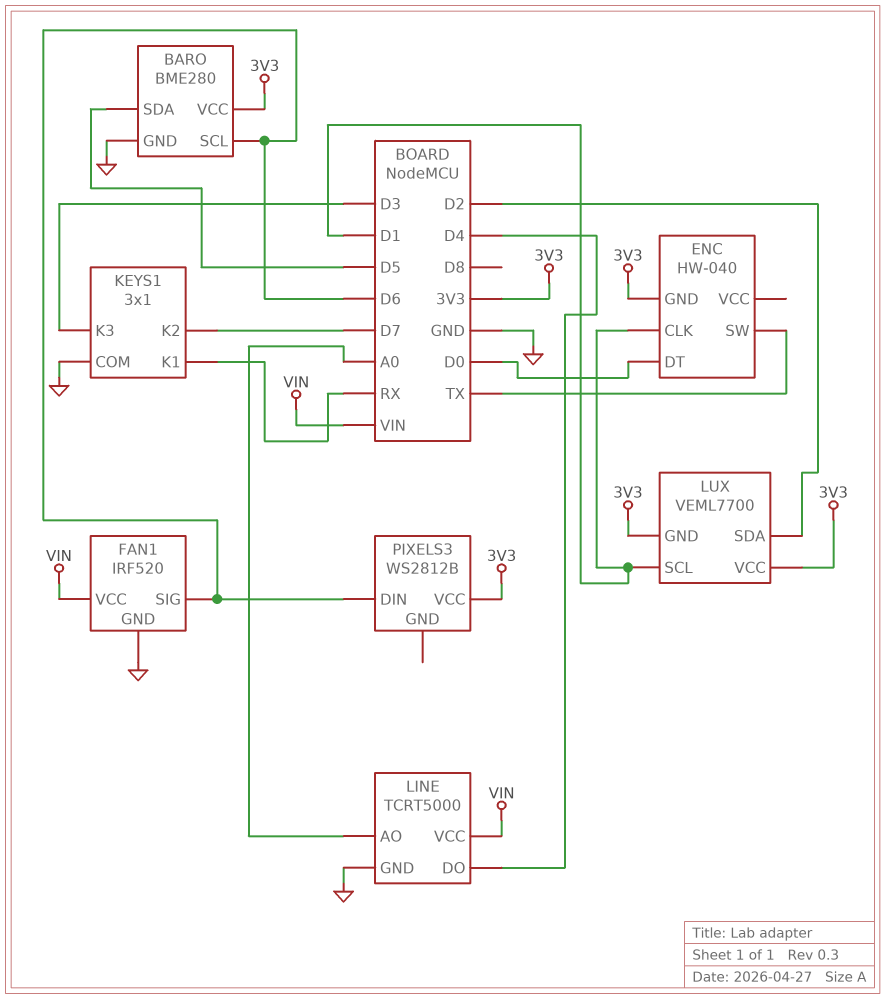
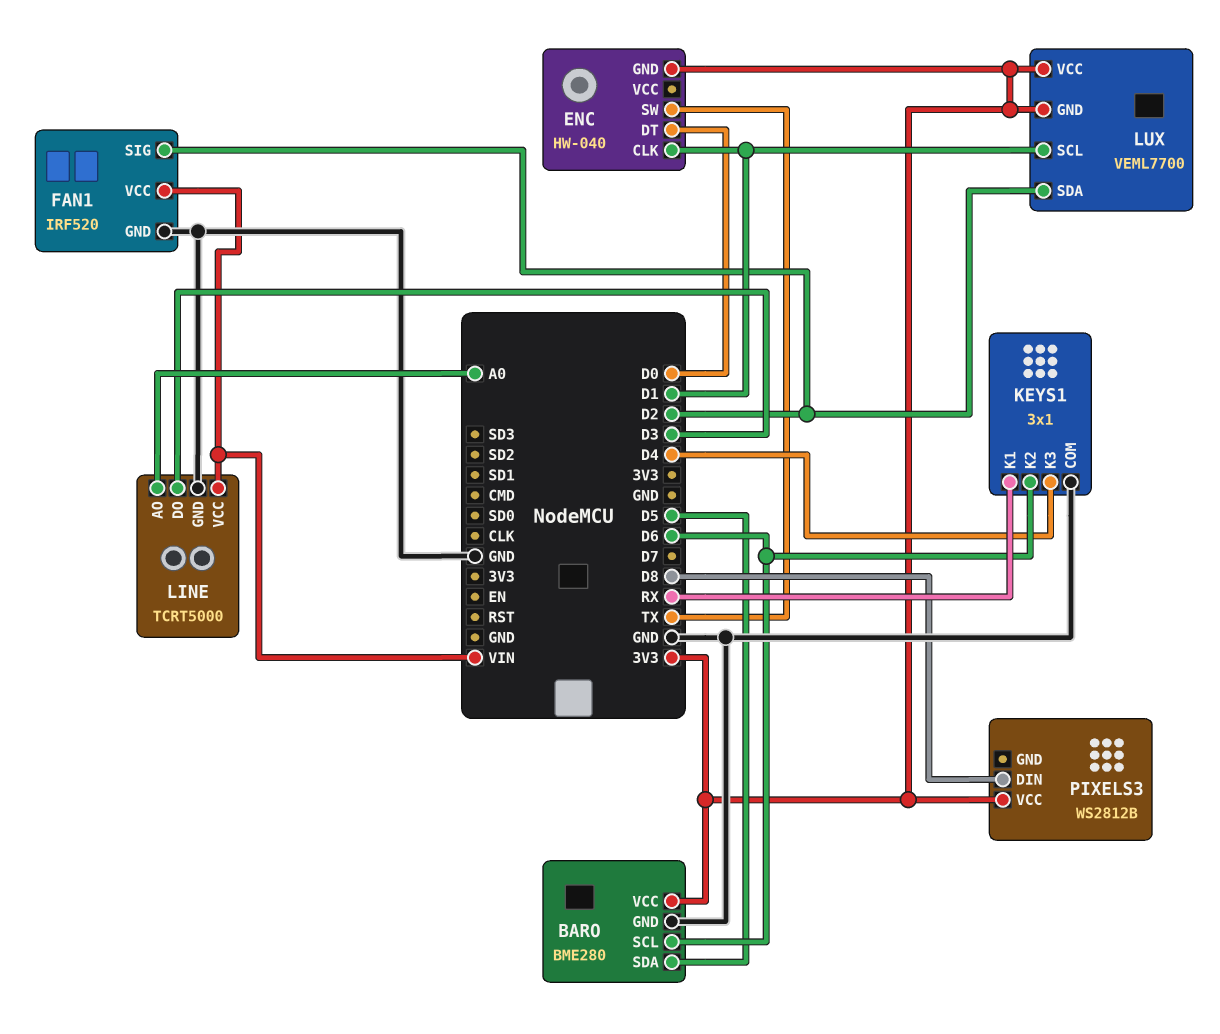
FAN1 pin SIG: D6 -> D2
KEYS1 pin K2: D7 -> D6
KEYS1 pin K3: D3 -> D4
LINE pin DO: D4 -> D3
PIXELS3 pin DIN: D6 -> D8

